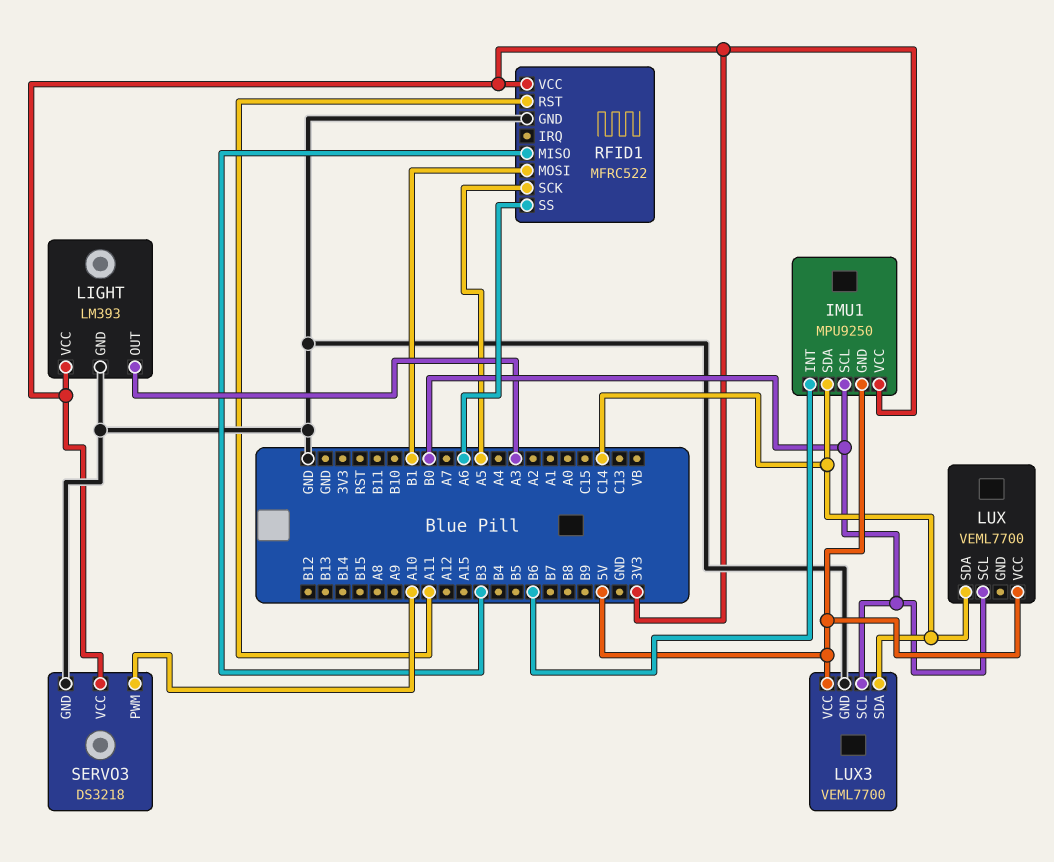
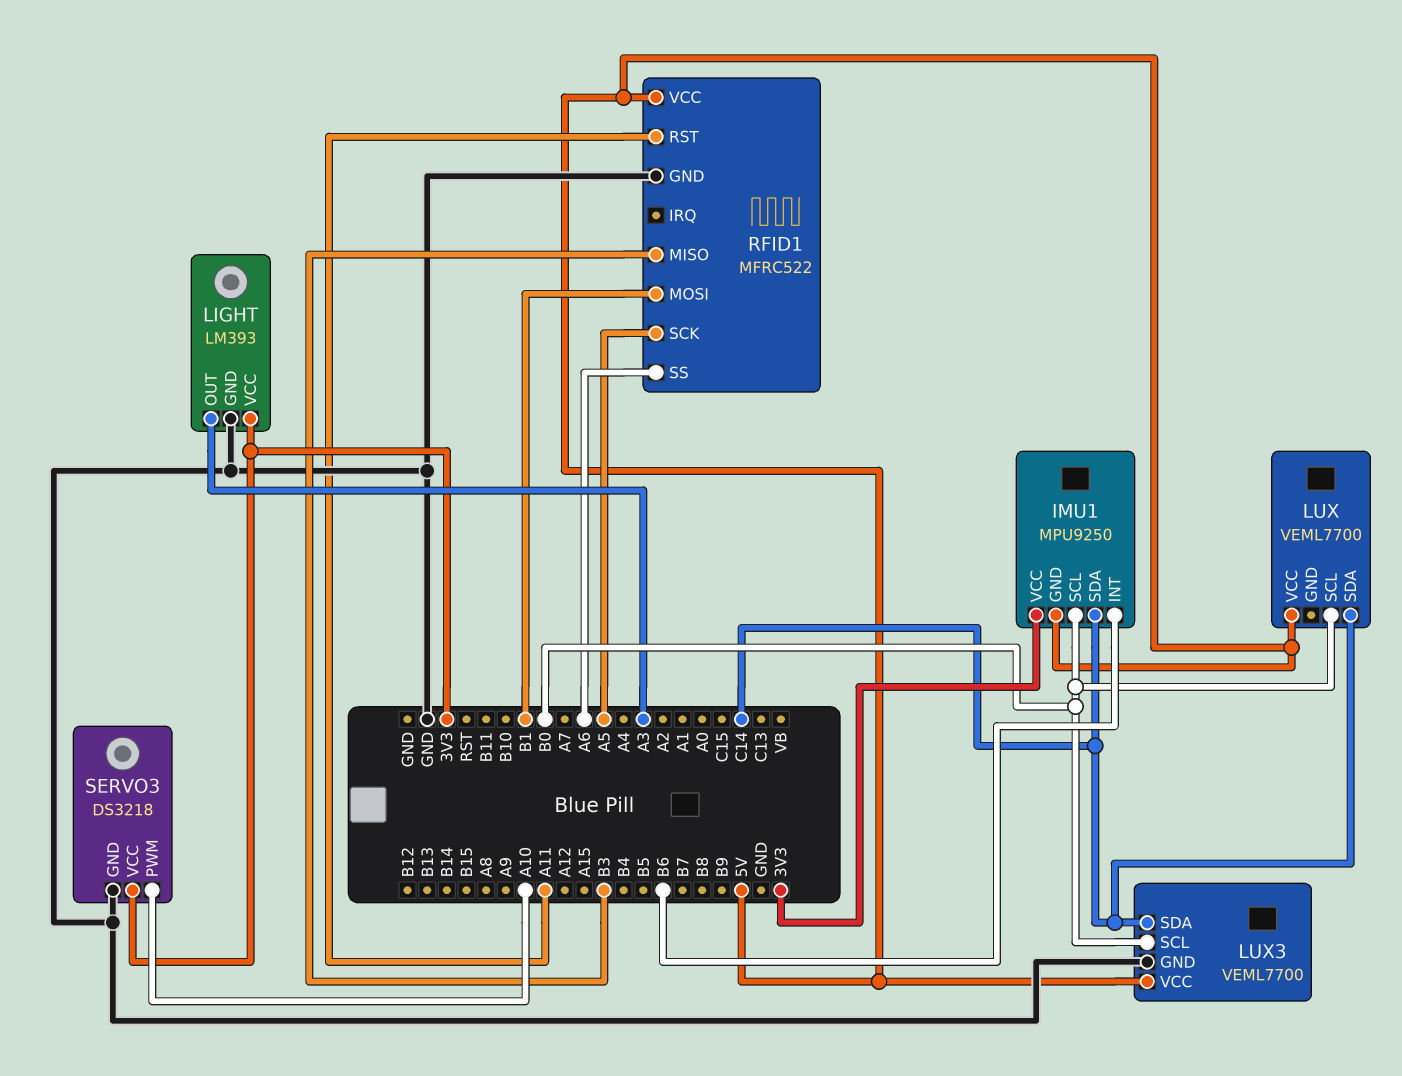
RFID1 pin VCC: 3V3 -> 5V

